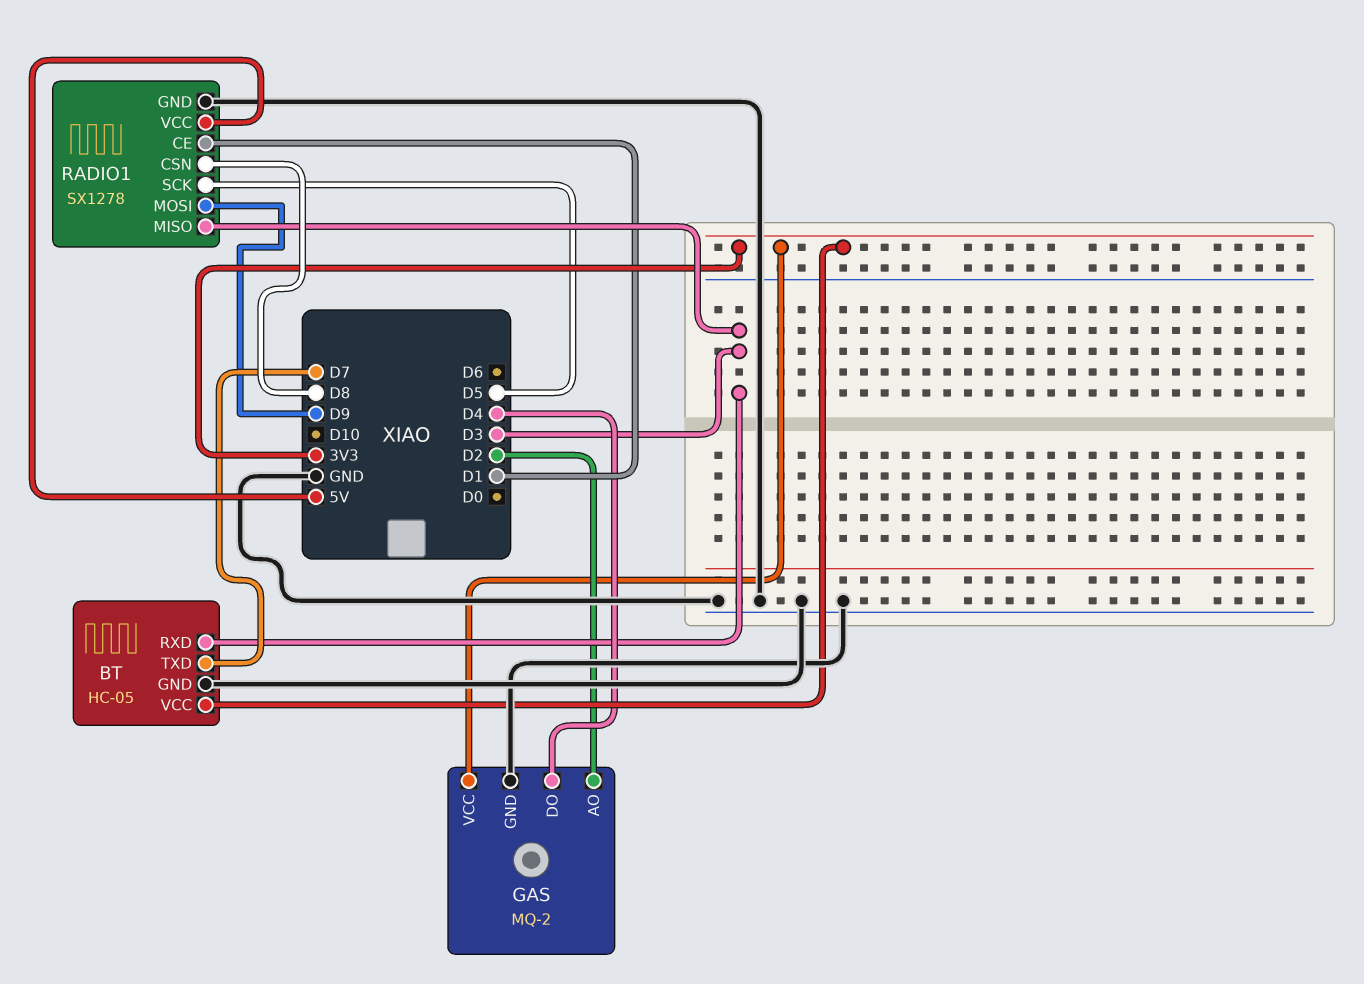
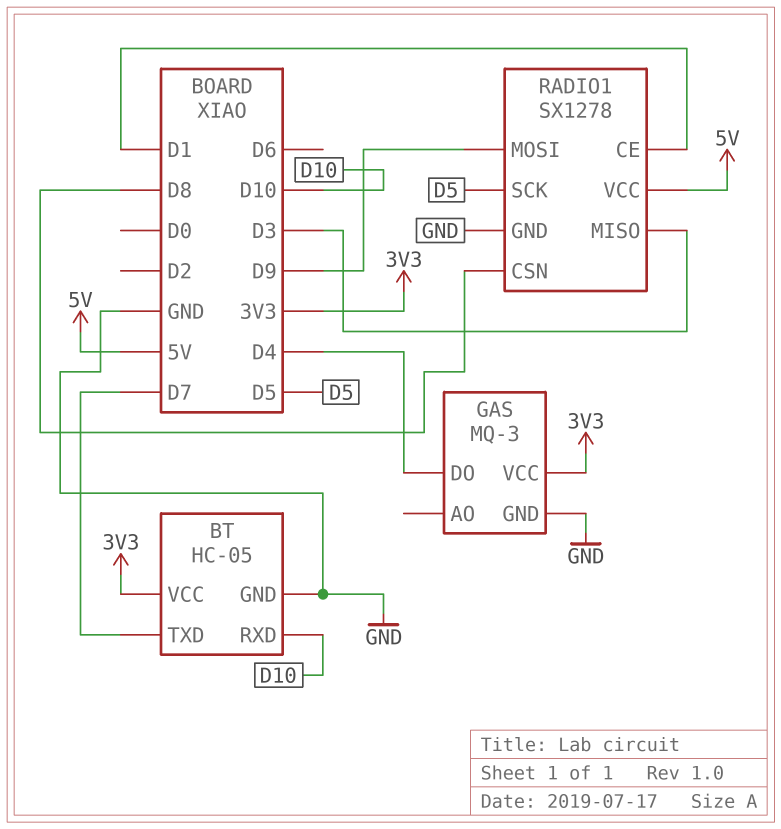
BT pin RXD: D3 -> D10
GAS: MQ-2 -> MQ-3
GAS pin AO: D2 -> none

